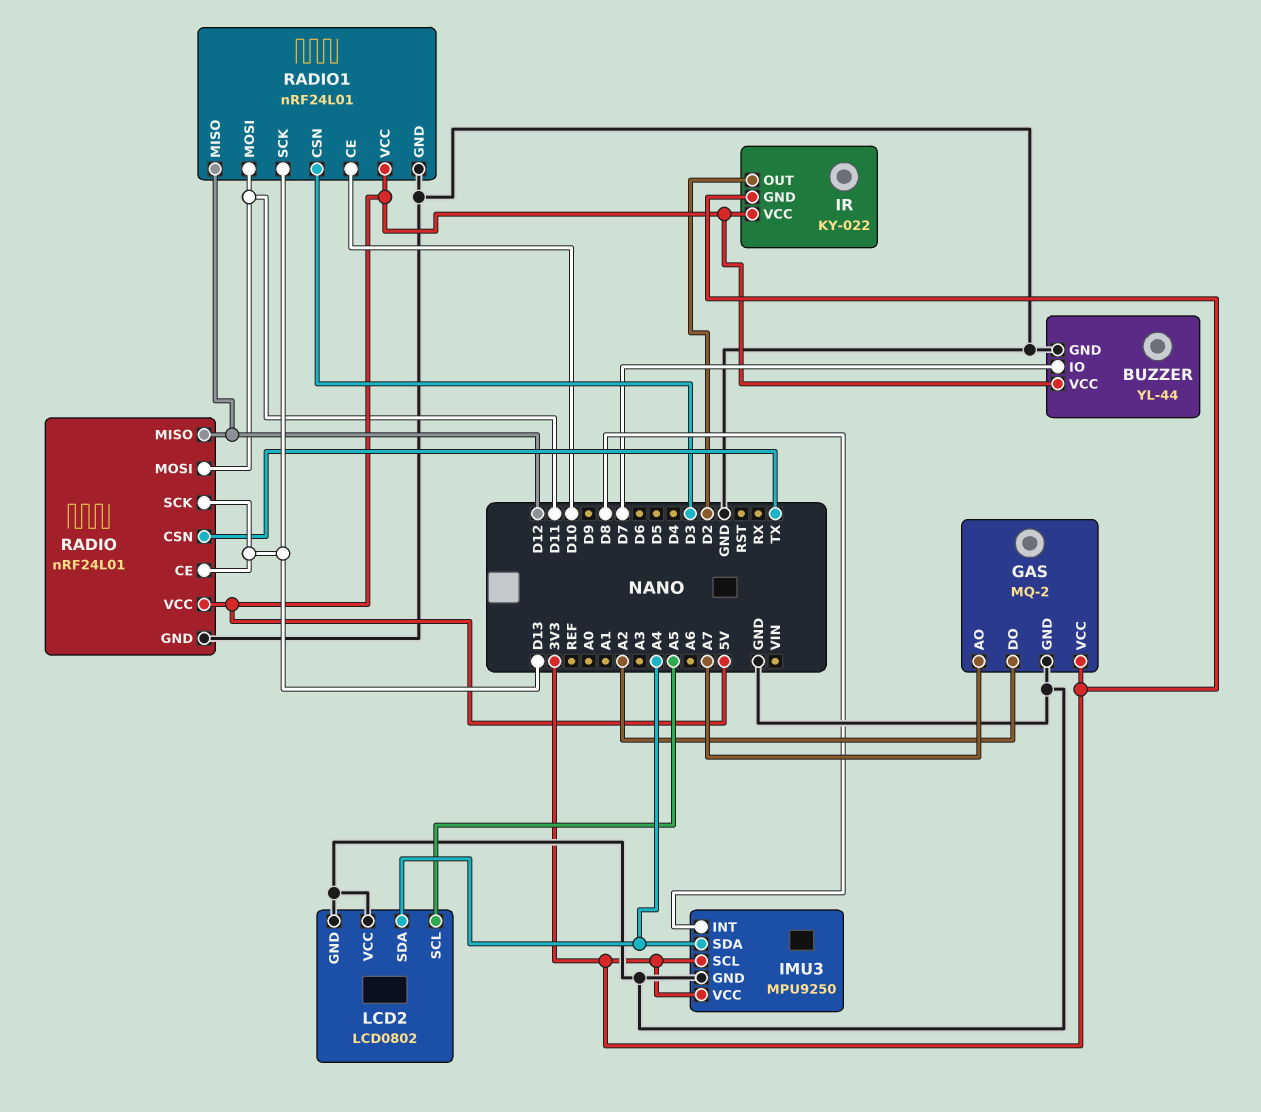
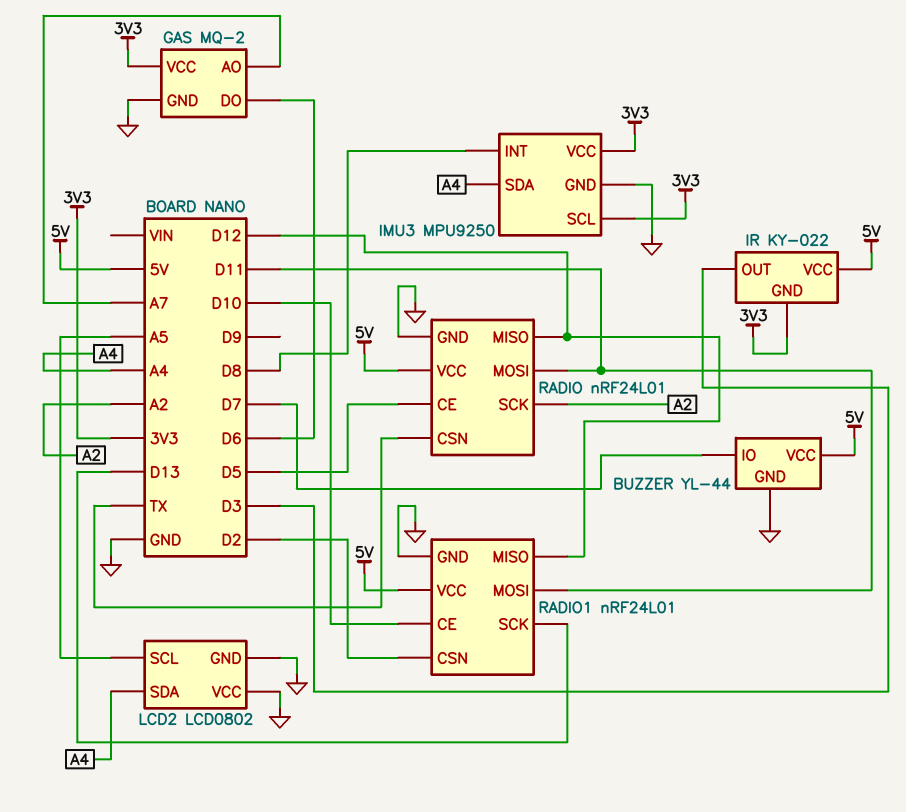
GAS pin DO: A2 -> D6
IR pin OUT: D2 -> D3
RADIO pin CE: D13 -> D5
RADIO pin SCK: D13 -> A2
RADIO1 pin CSN: D3 -> D2

